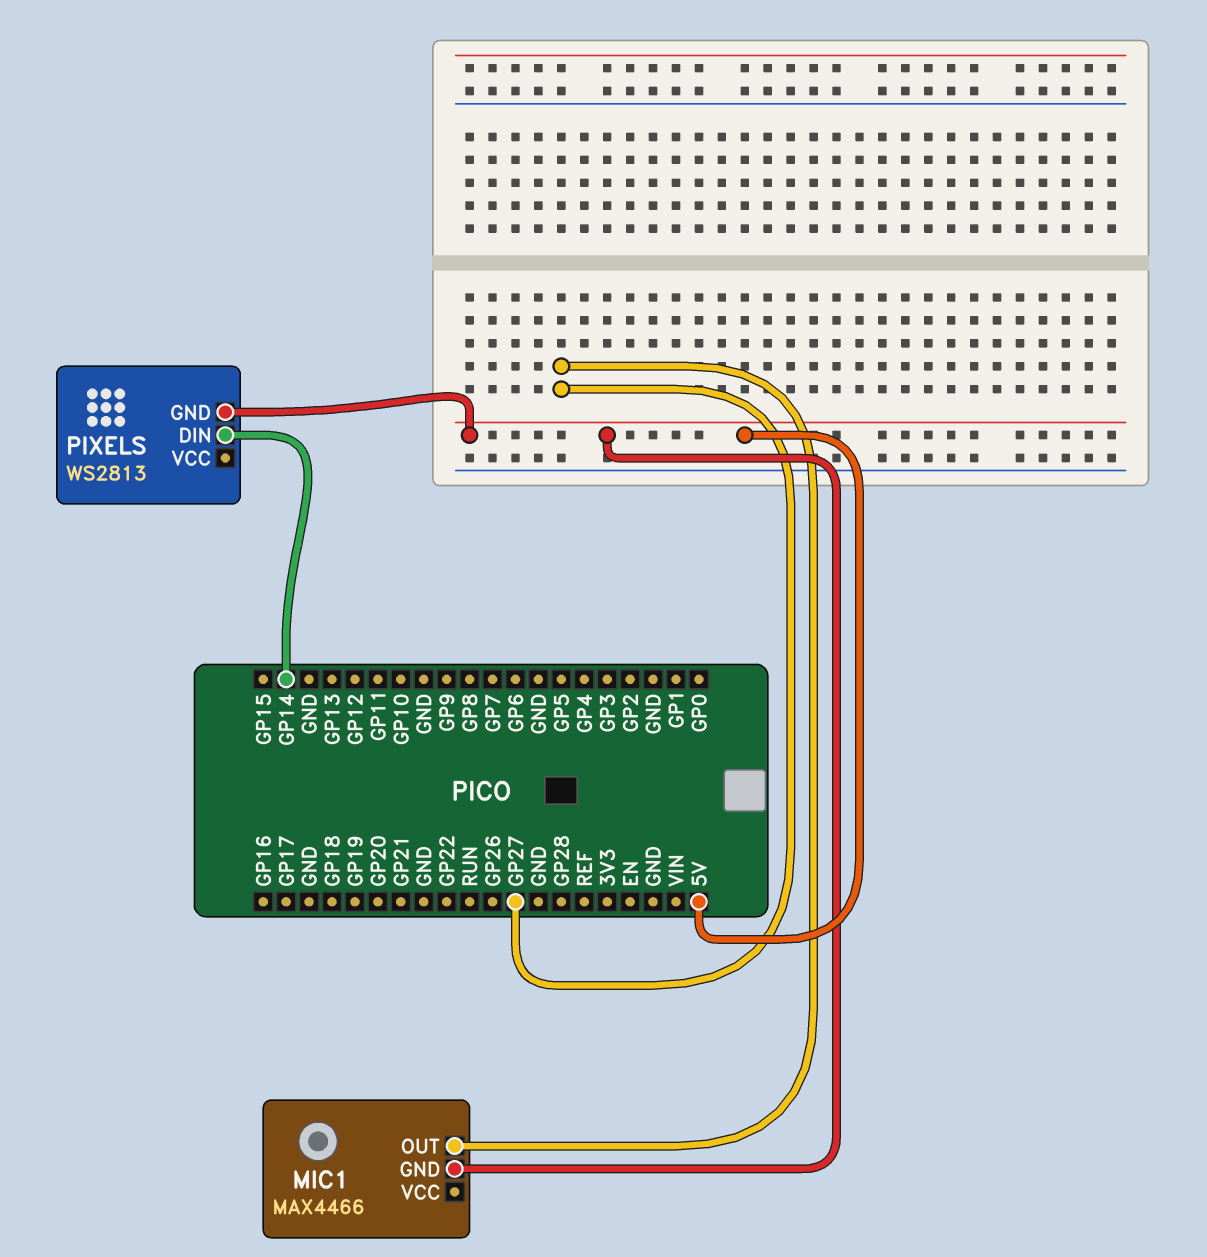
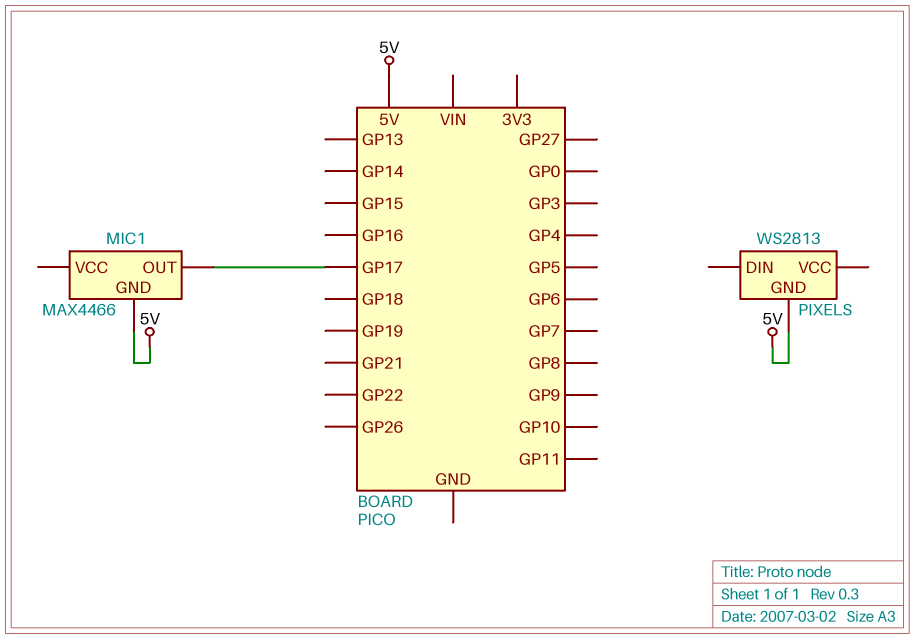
MIC1 pin OUT: GP27 -> GP17
PIXELS pin DIN: GP14 -> none

